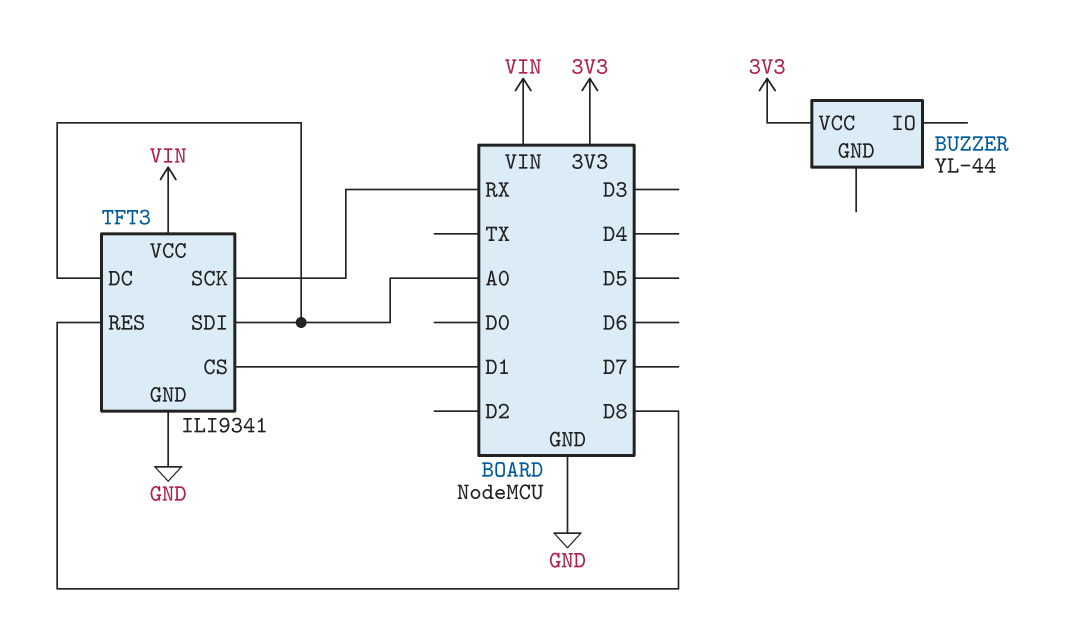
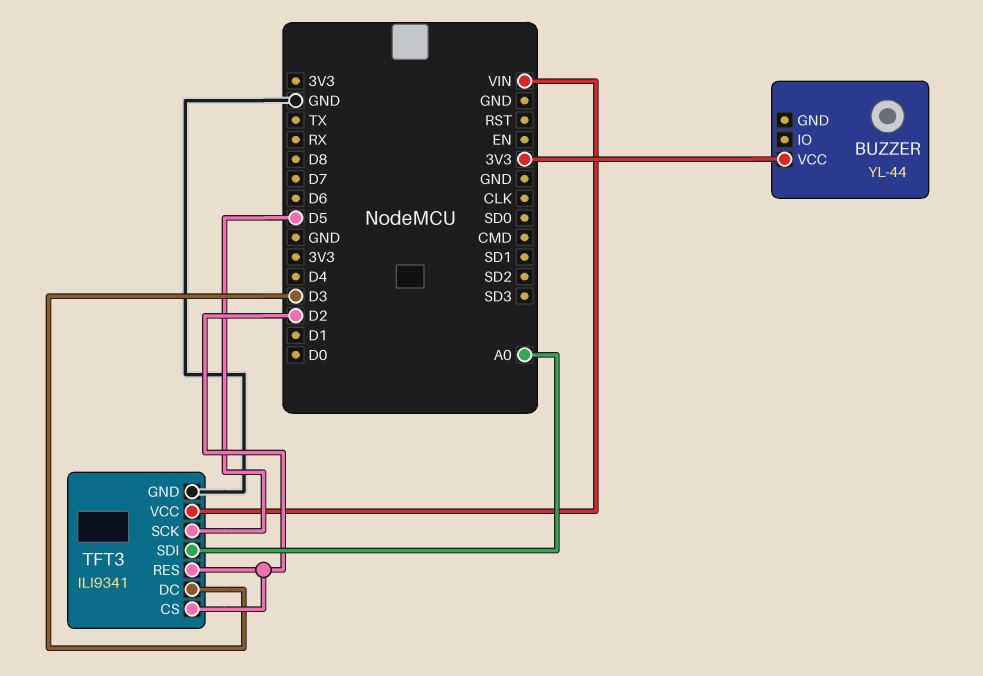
TFT3 pin CS: D1 -> D2
TFT3 pin DC: A0 -> D3
TFT3 pin RES: D8 -> D2
TFT3 pin SCK: RX -> D5

